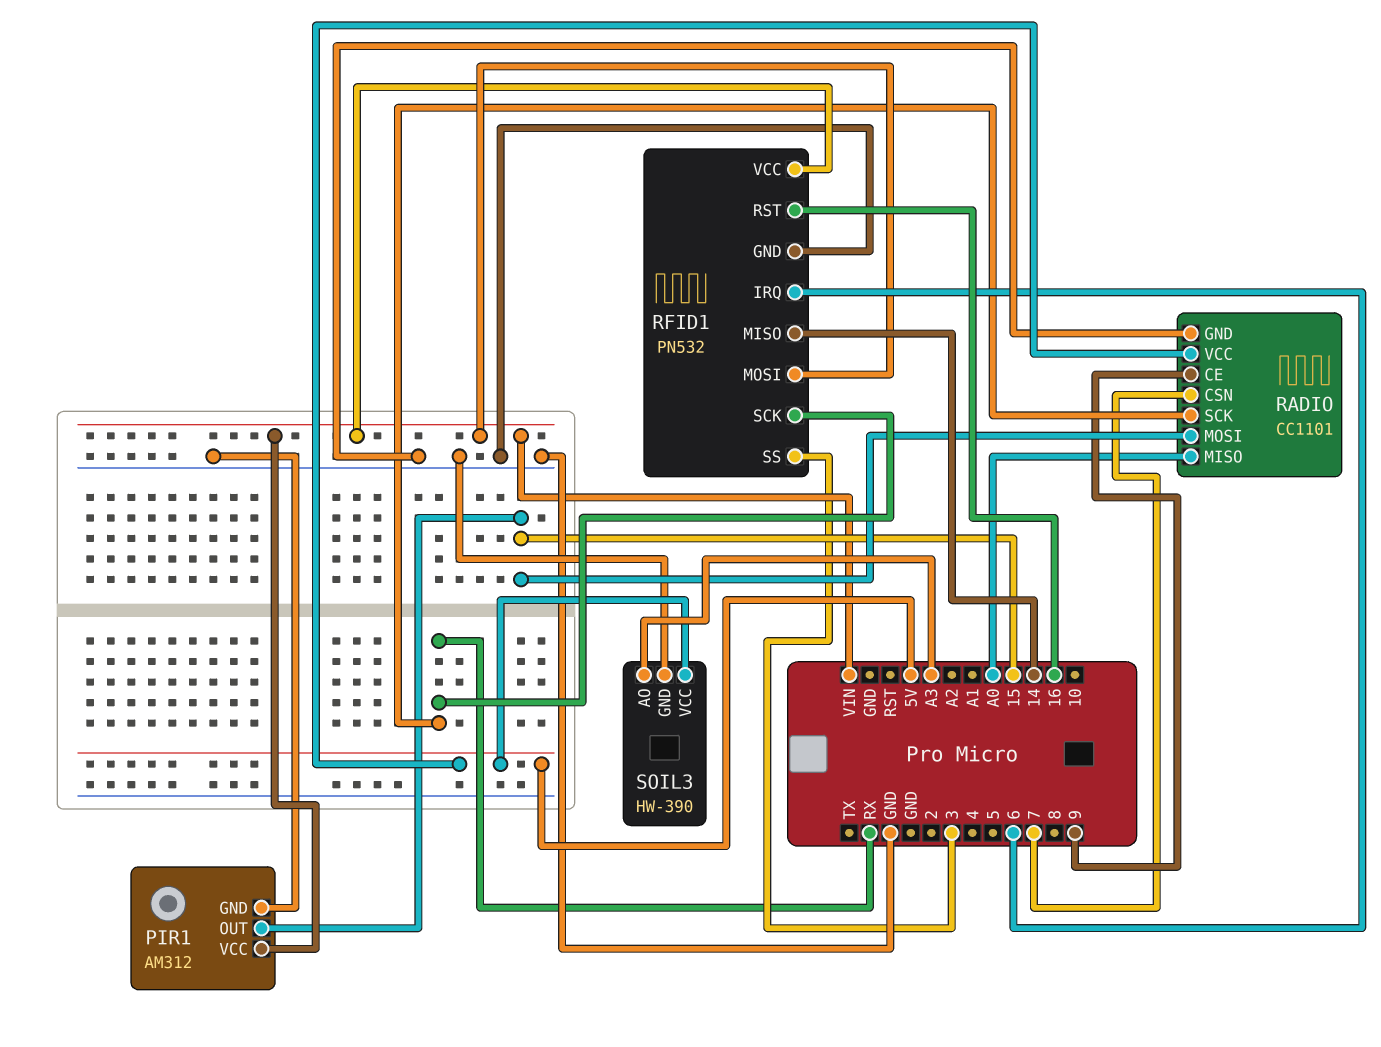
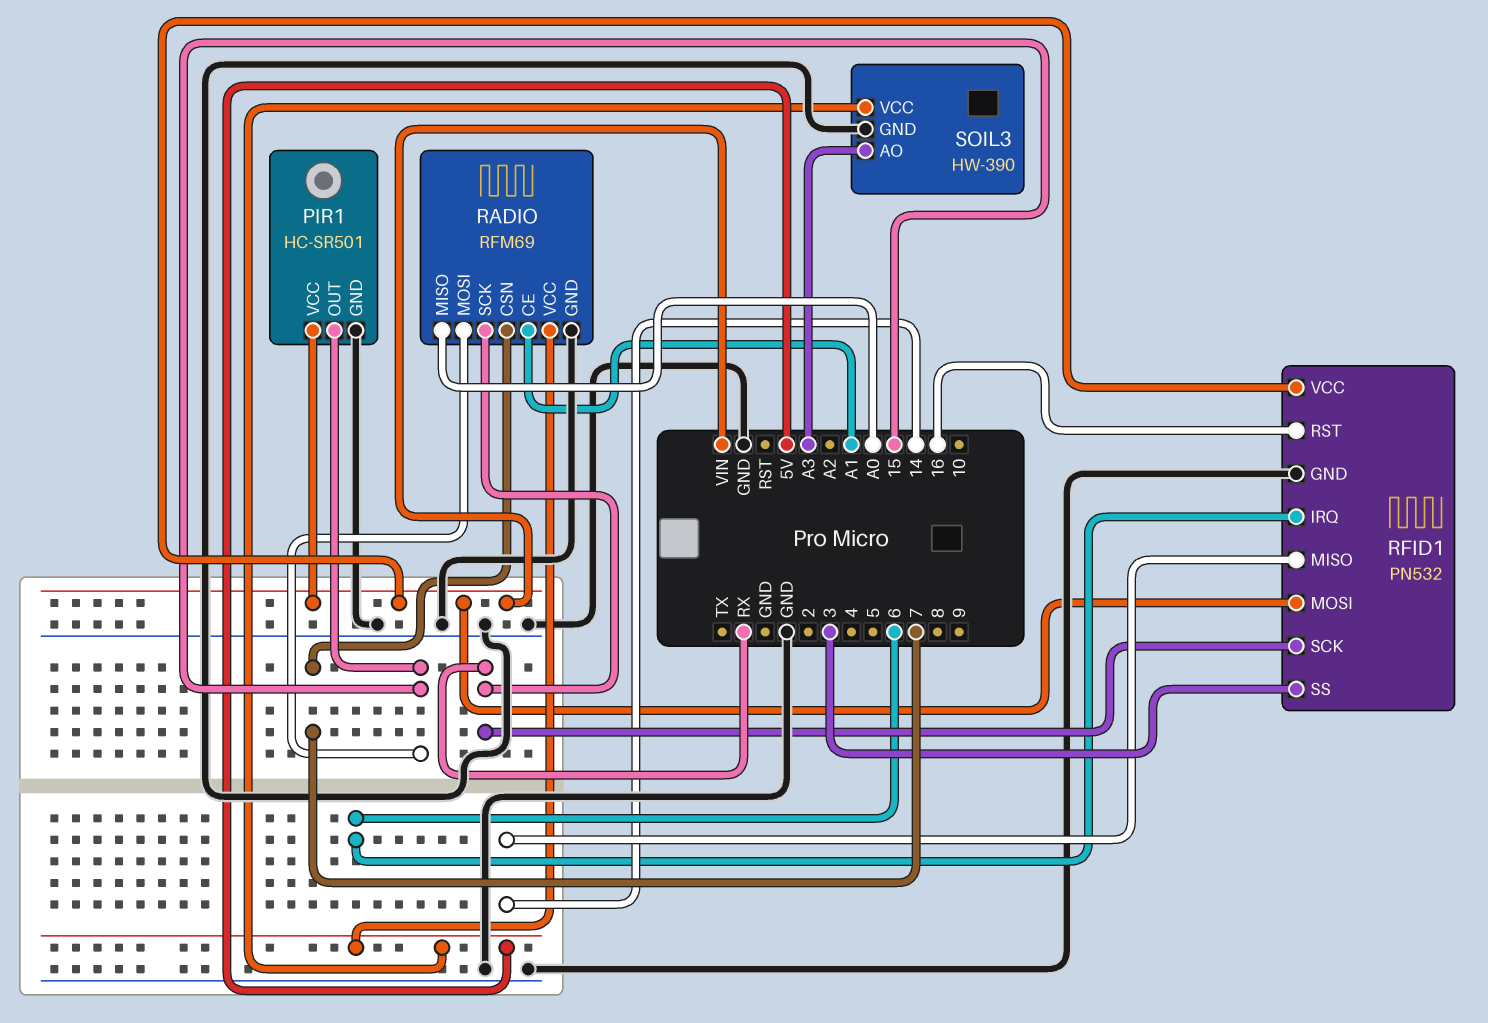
PIR1: AM312 -> HC-SR501
RADIO: CC1101 -> RFM69
RADIO pin CE: 9 -> A1

